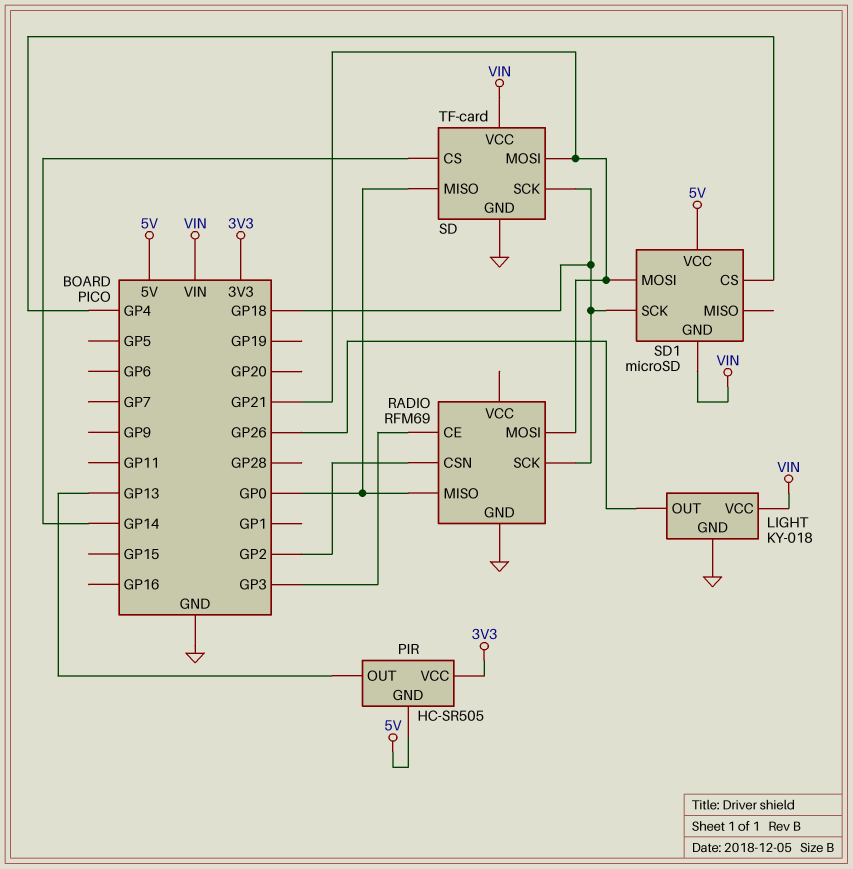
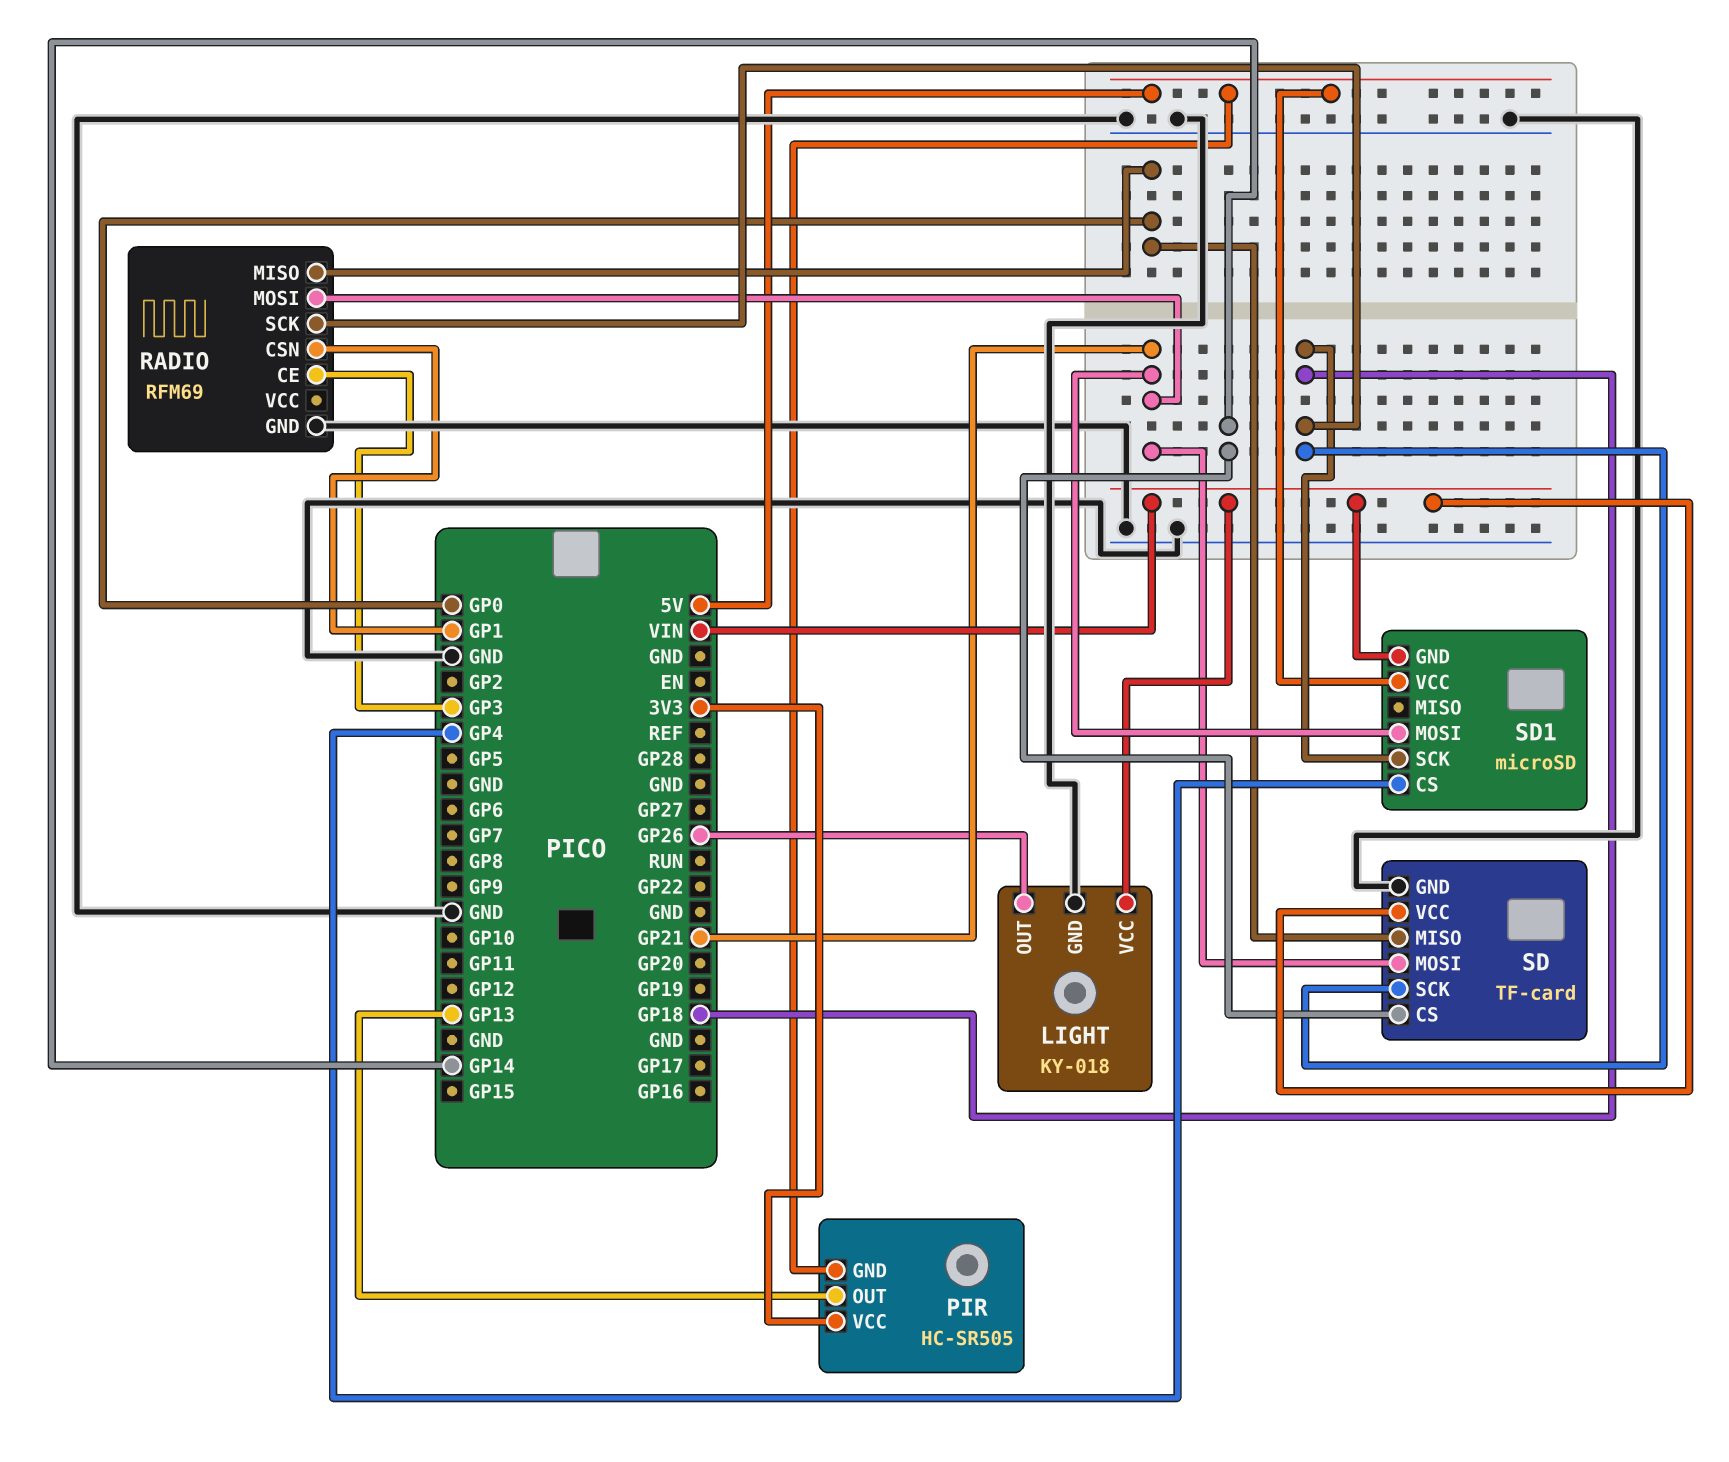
RADIO pin CSN: GP2 -> GP1

